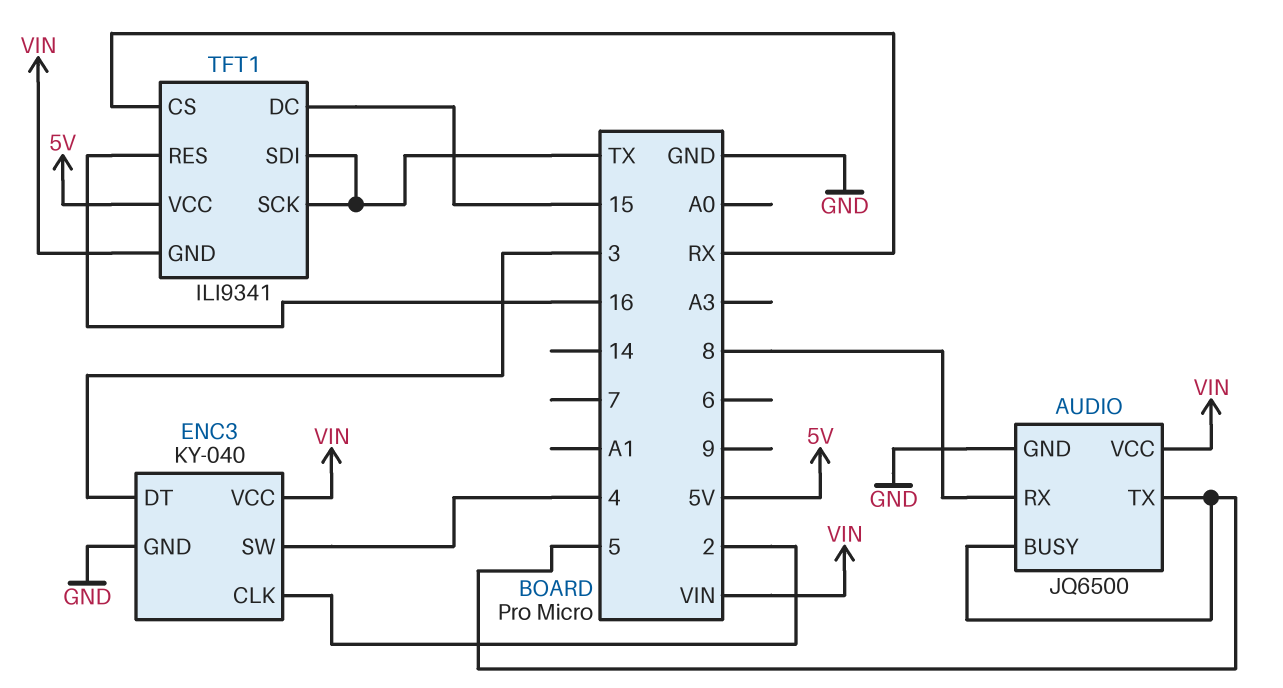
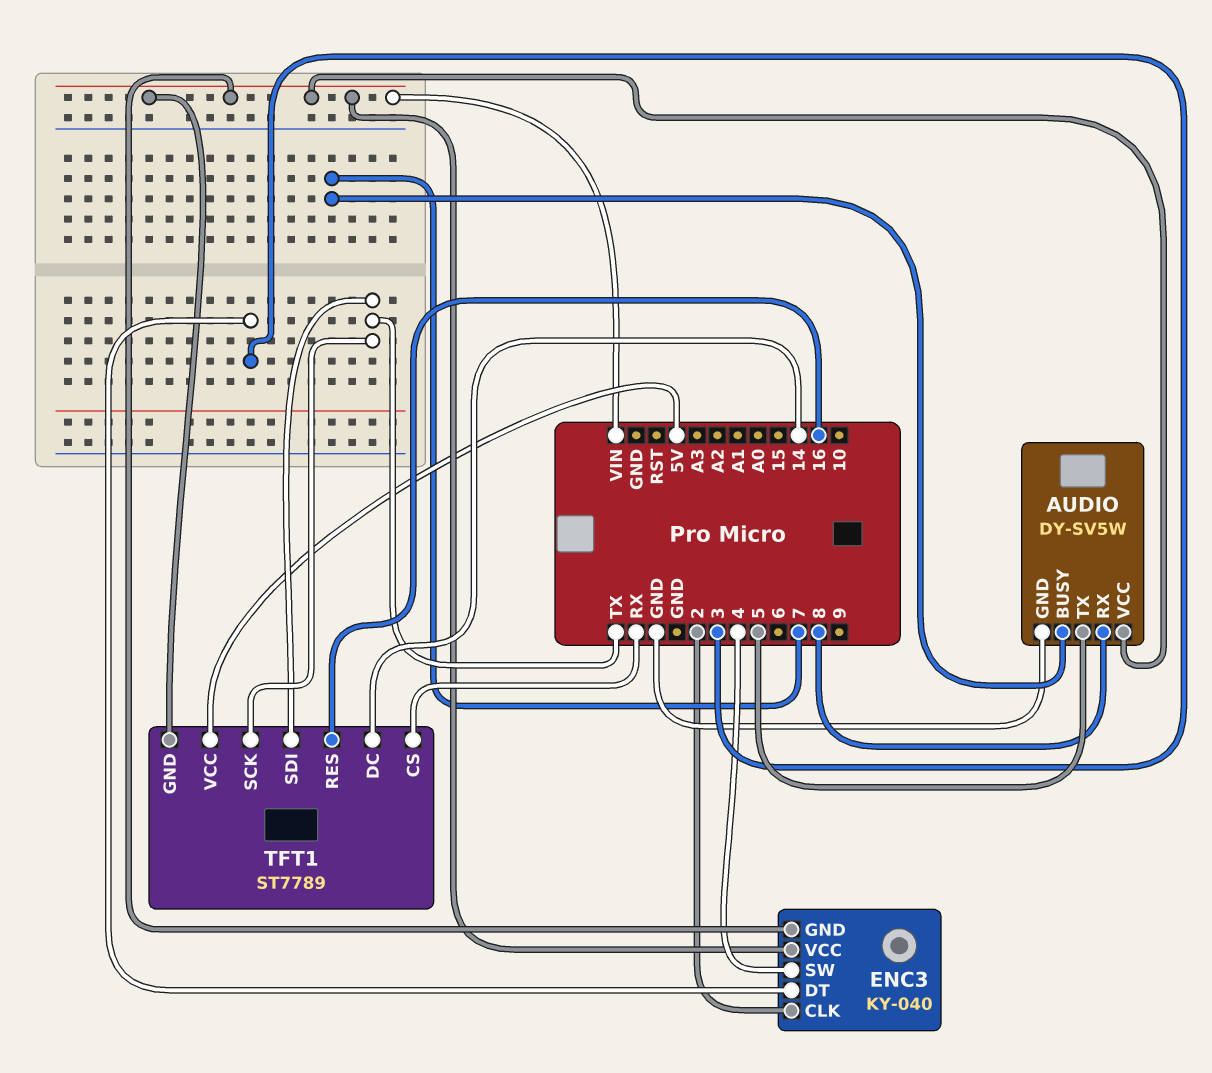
AUDIO: JQ6500 -> DY-SV5W
AUDIO pin BUSY: 5 -> 7
ENC3 pin GND: GND -> VIN
TFT1: ILI9341 -> ST7789
TFT1 pin DC: 15 -> 14

